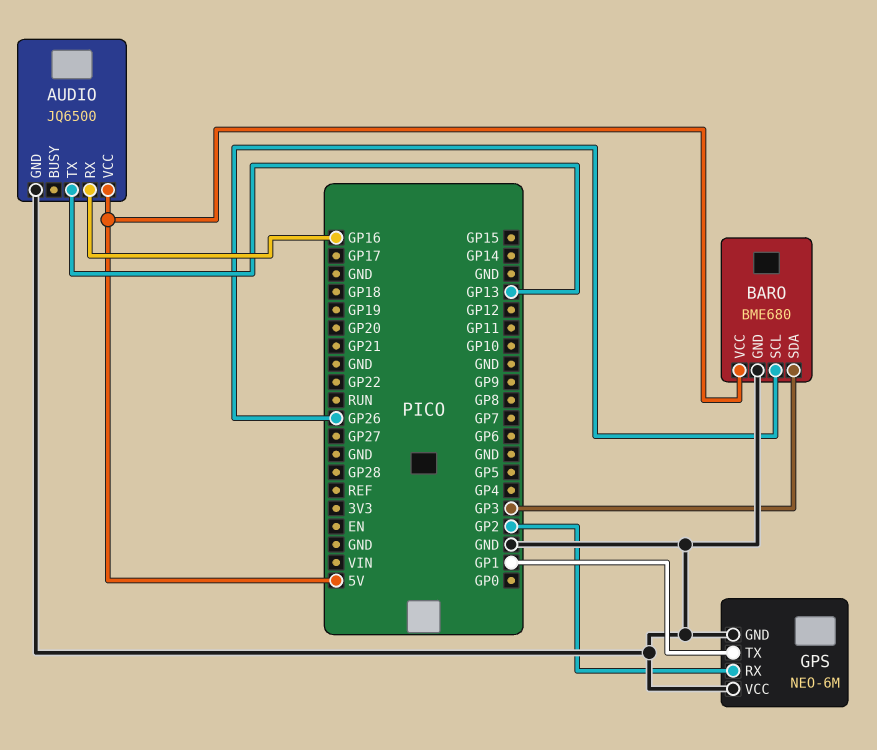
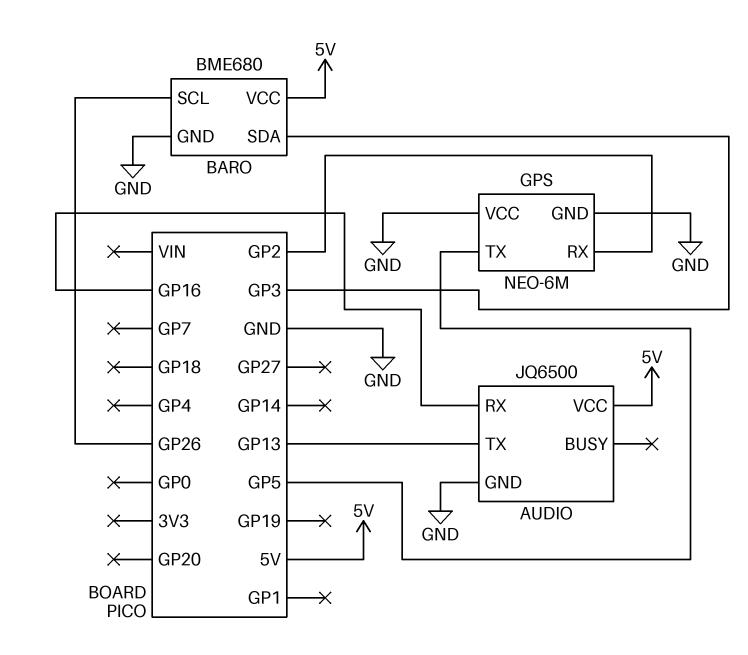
GPS pin TX: GP1 -> GP5

